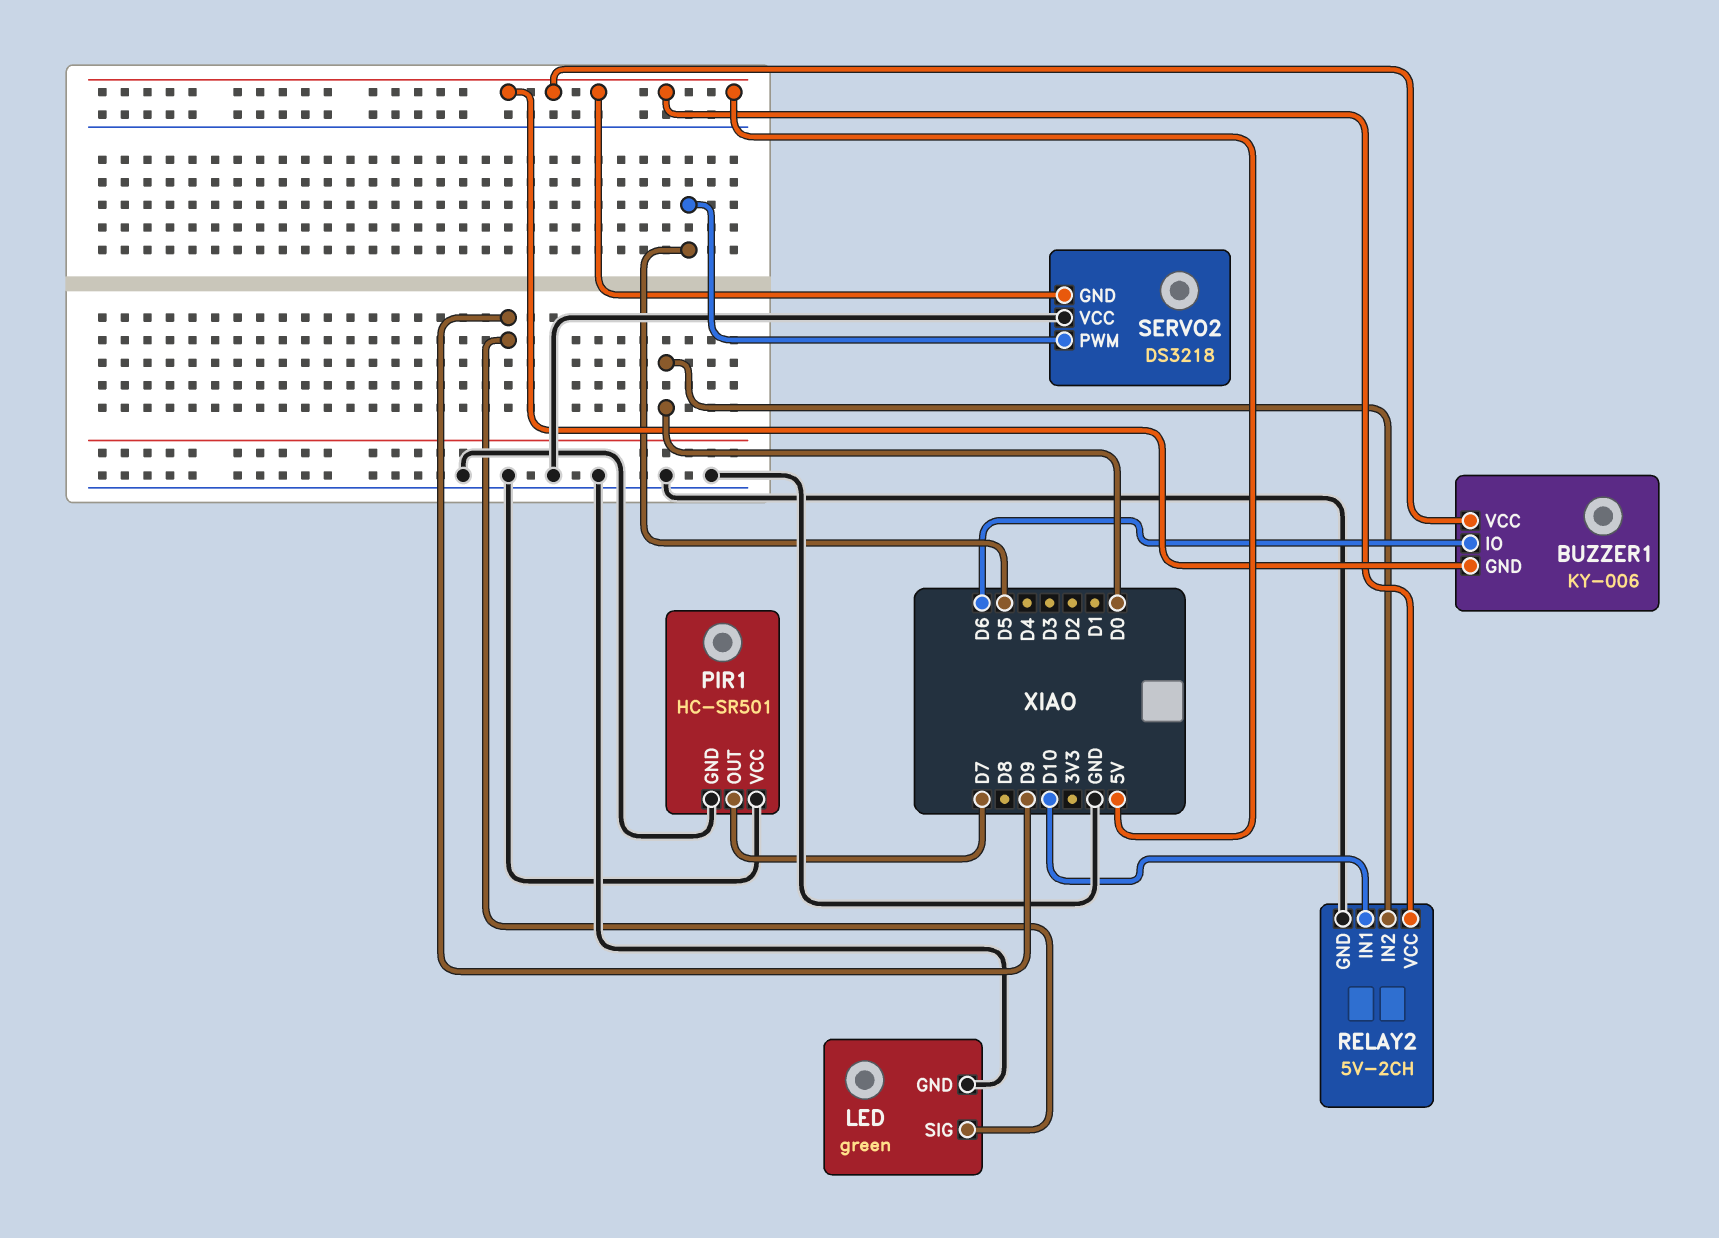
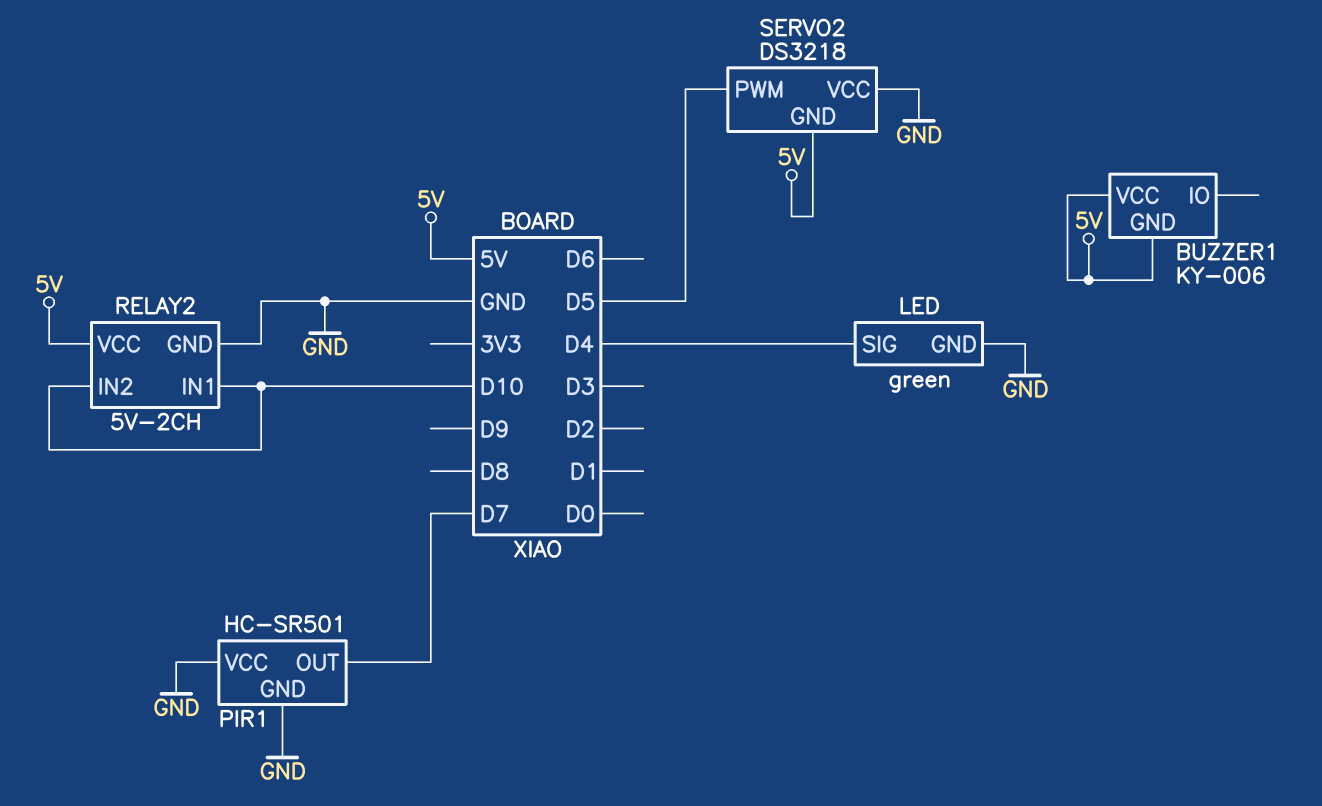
BUZZER1 pin IO: D6 -> none
LED pin SIG: D9 -> D4
RELAY2 pin IN2: D0 -> D10

